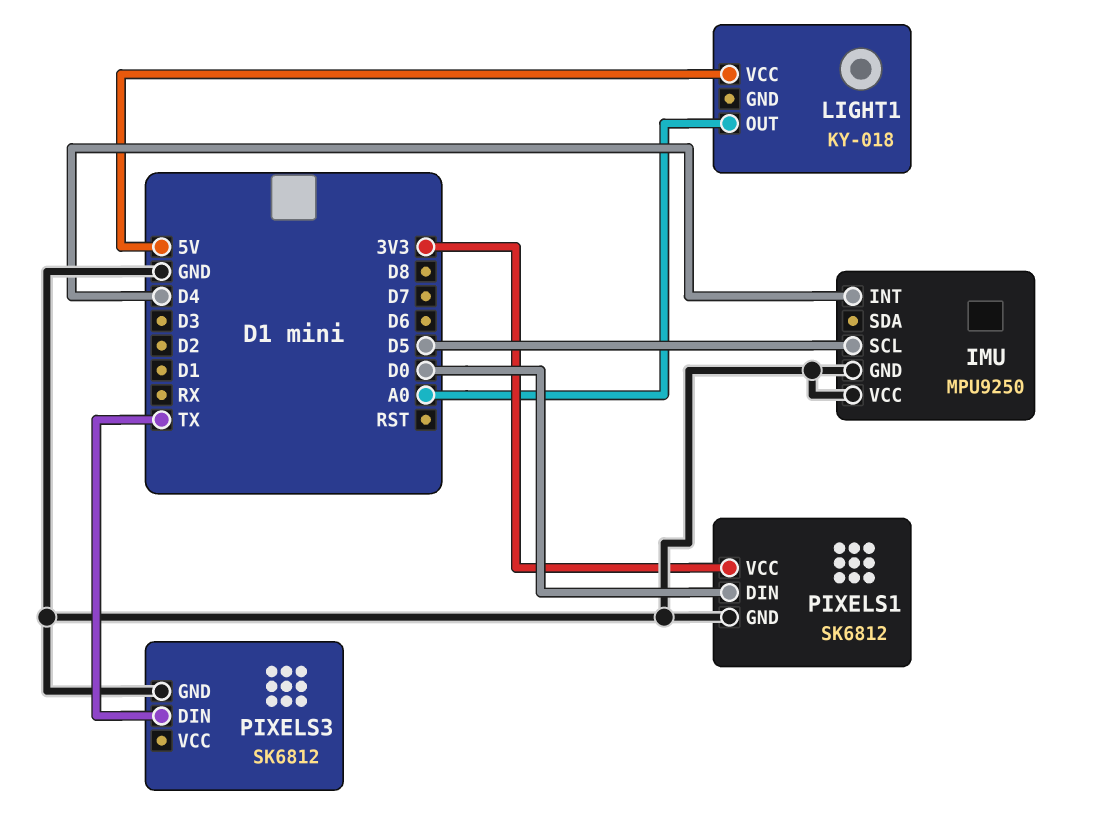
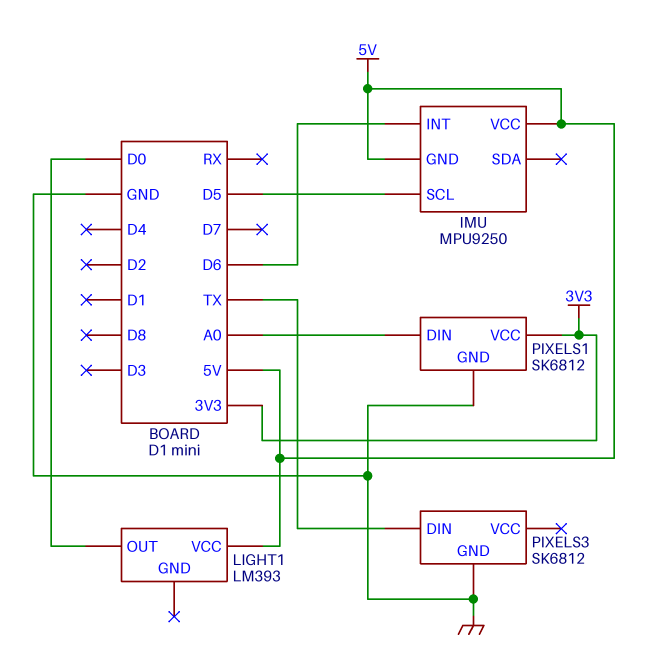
IMU pin GND: GND -> 5V
IMU pin INT: D4 -> D6
IMU pin VCC: GND -> 5V
LIGHT1: KY-018 -> LM393
LIGHT1 pin OUT: A0 -> D0
PIXELS1 pin DIN: D0 -> A0

